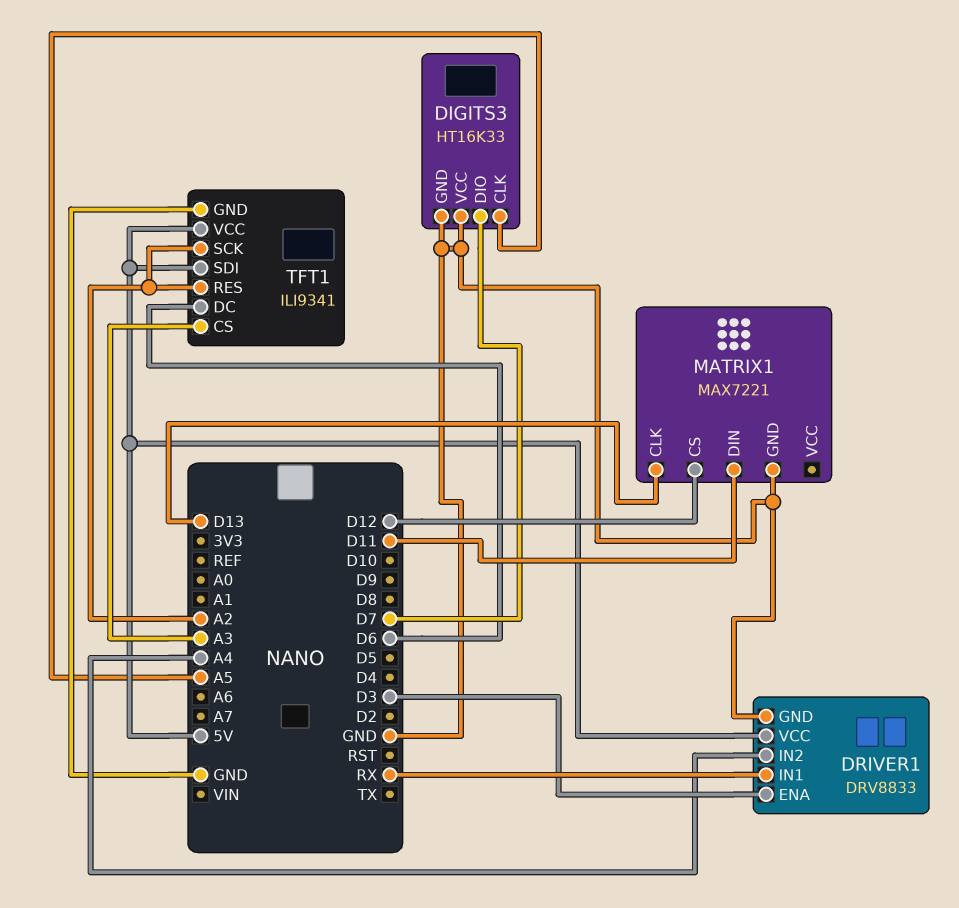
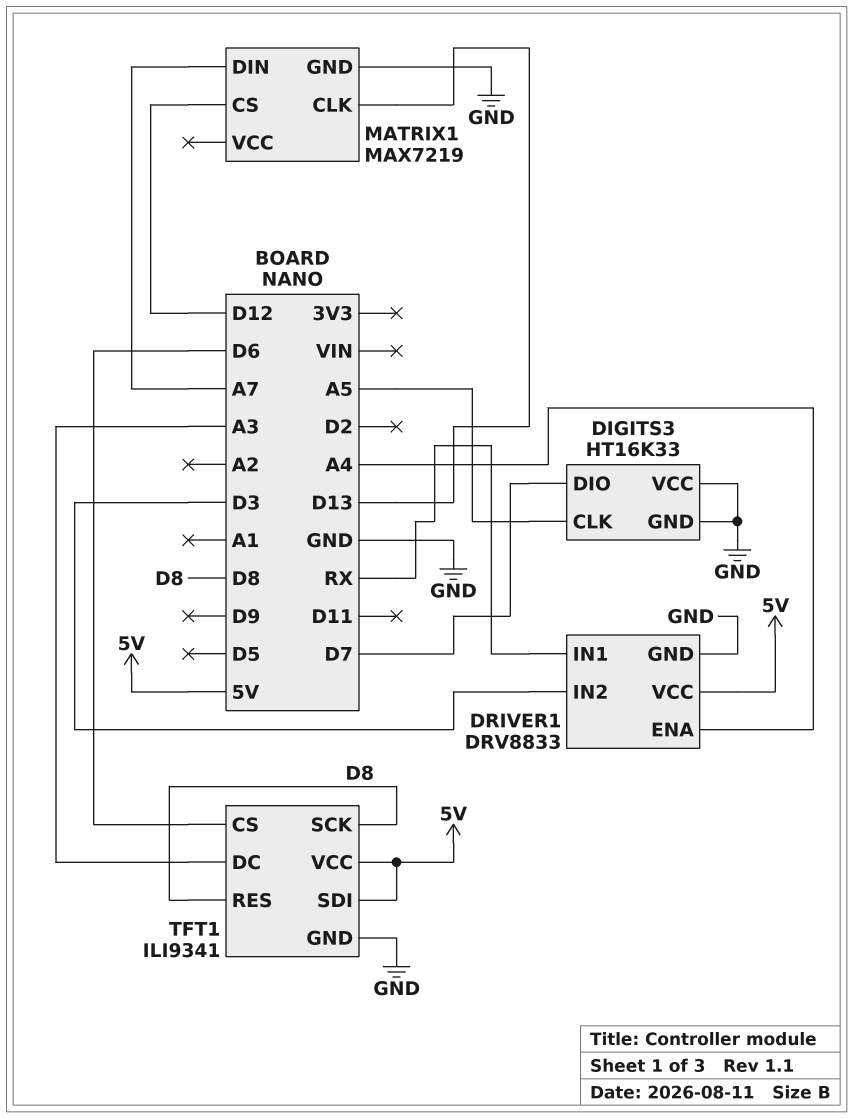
DRIVER1 pin ENA: D3 -> A4
DRIVER1 pin IN2: A4 -> D3
MATRIX1: MAX7221 -> MAX7219
MATRIX1 pin DIN: D11 -> A7
TFT1 pin CS: A3 -> D6
TFT1 pin DC: D6 -> A3
TFT1 pin RES: A2 -> D8
TFT1 pin SCK: A2 -> D8

